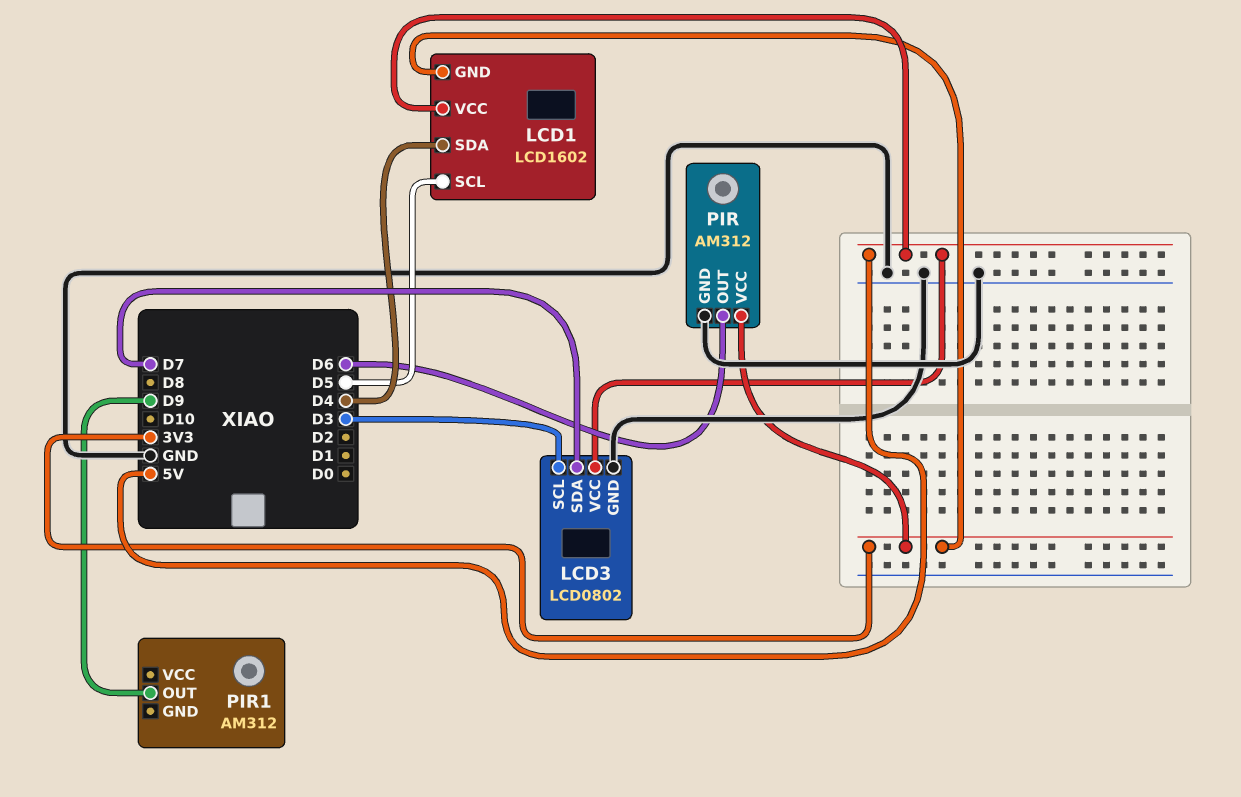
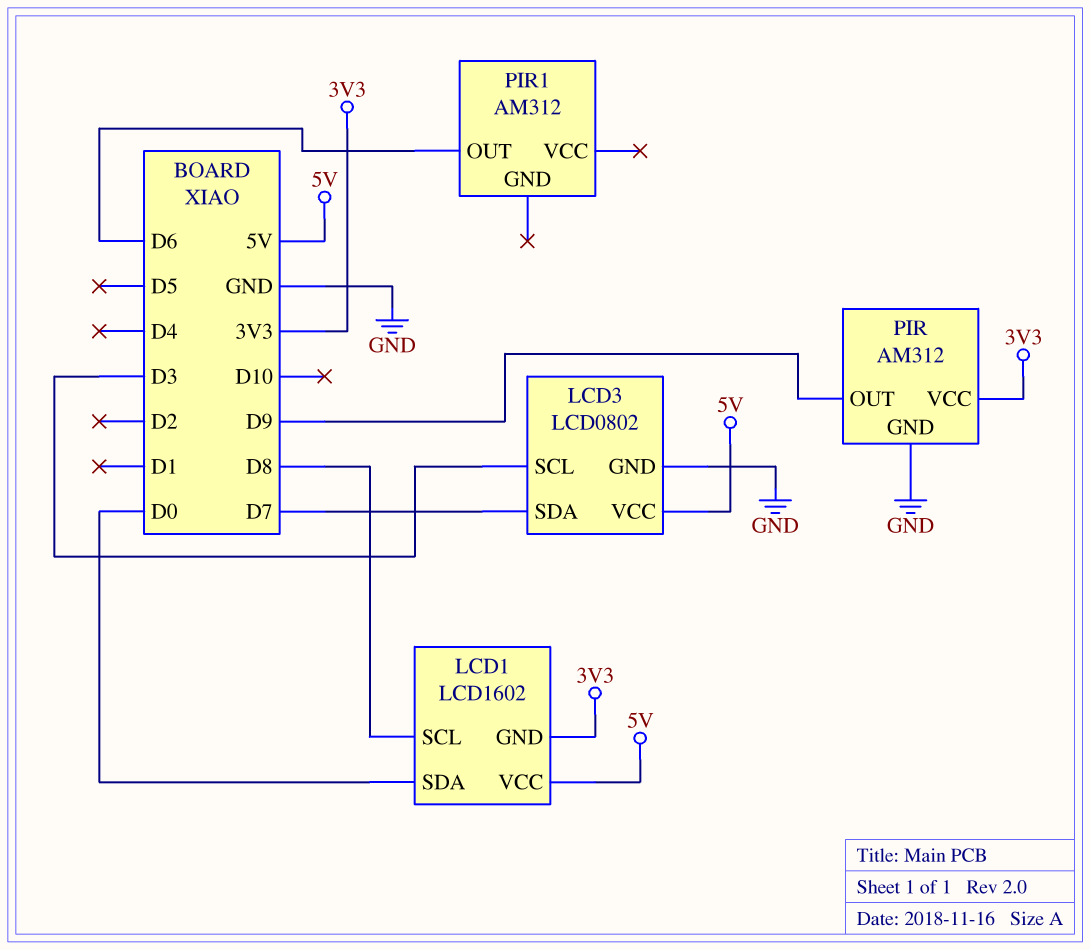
LCD1 pin SCL: D5 -> D8
LCD1 pin SDA: D4 -> D0
PIR pin OUT: D6 -> D9
PIR1 pin OUT: D9 -> D6

